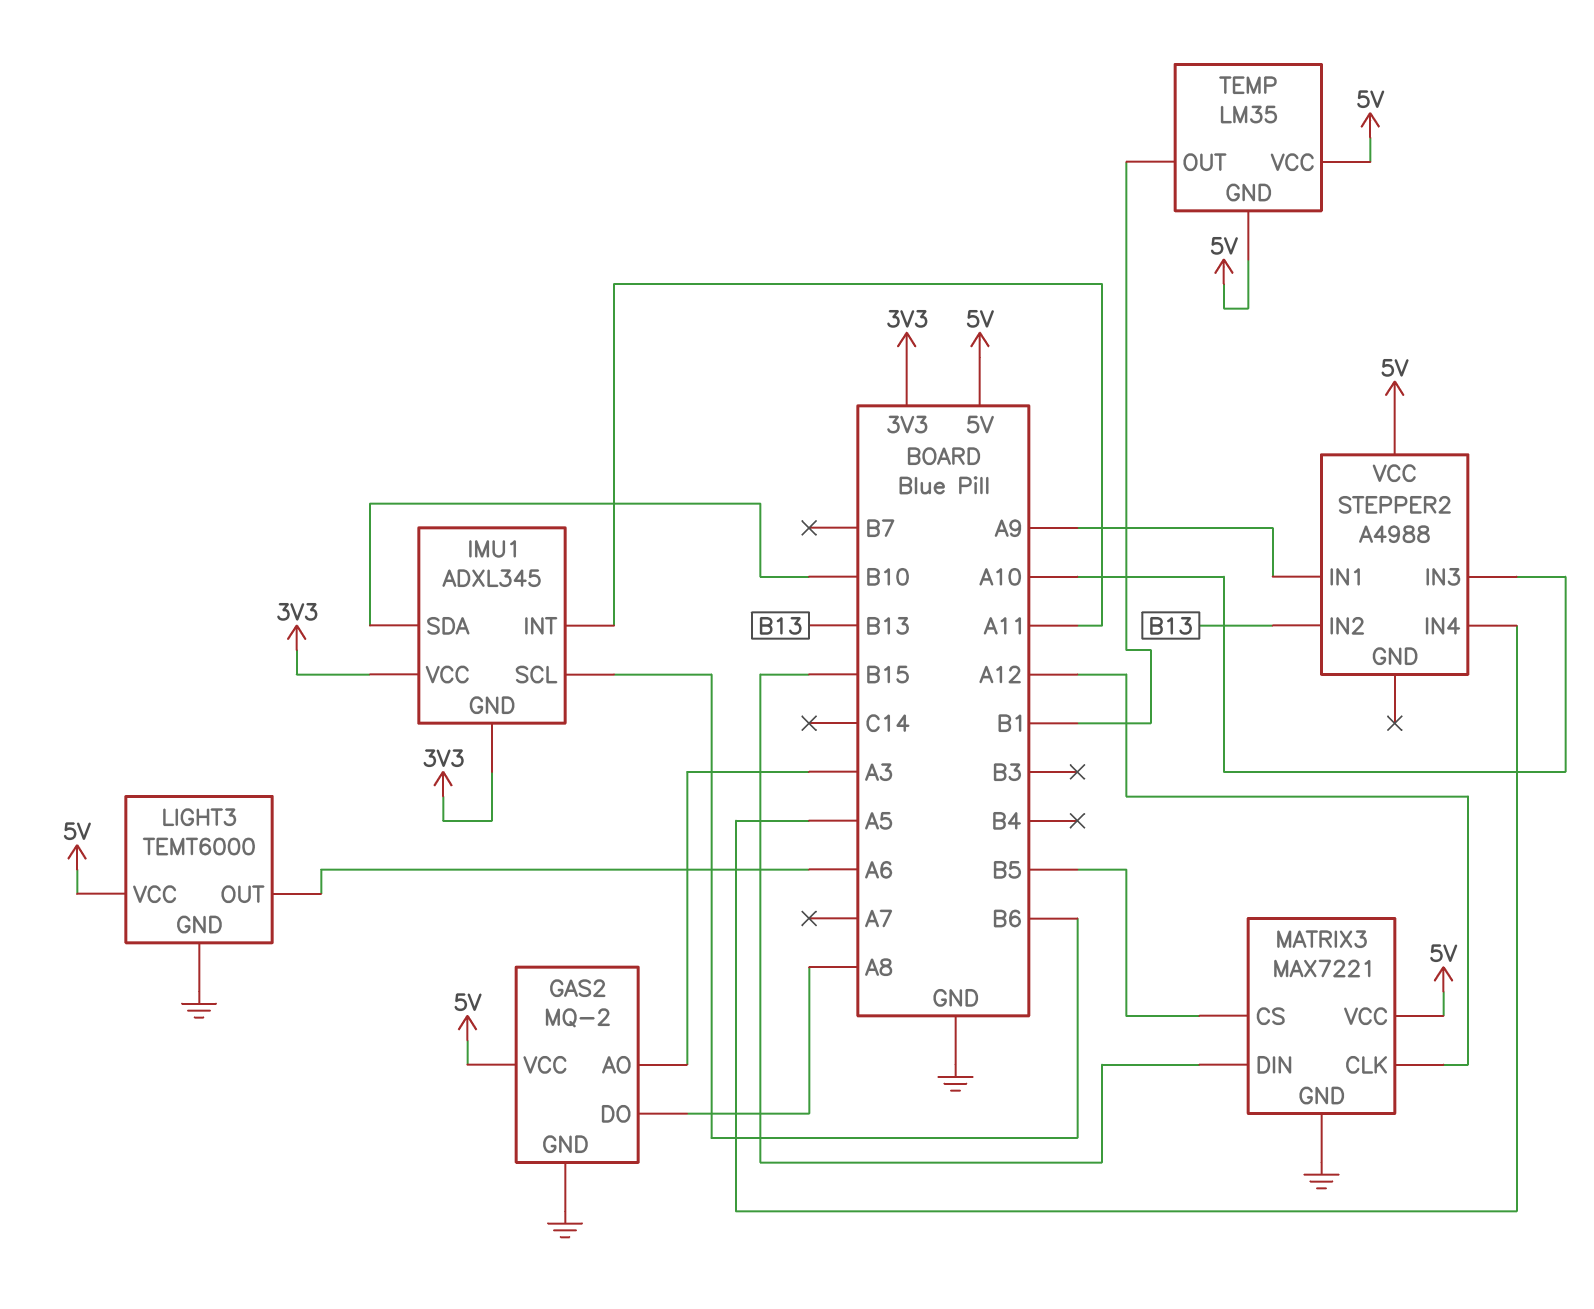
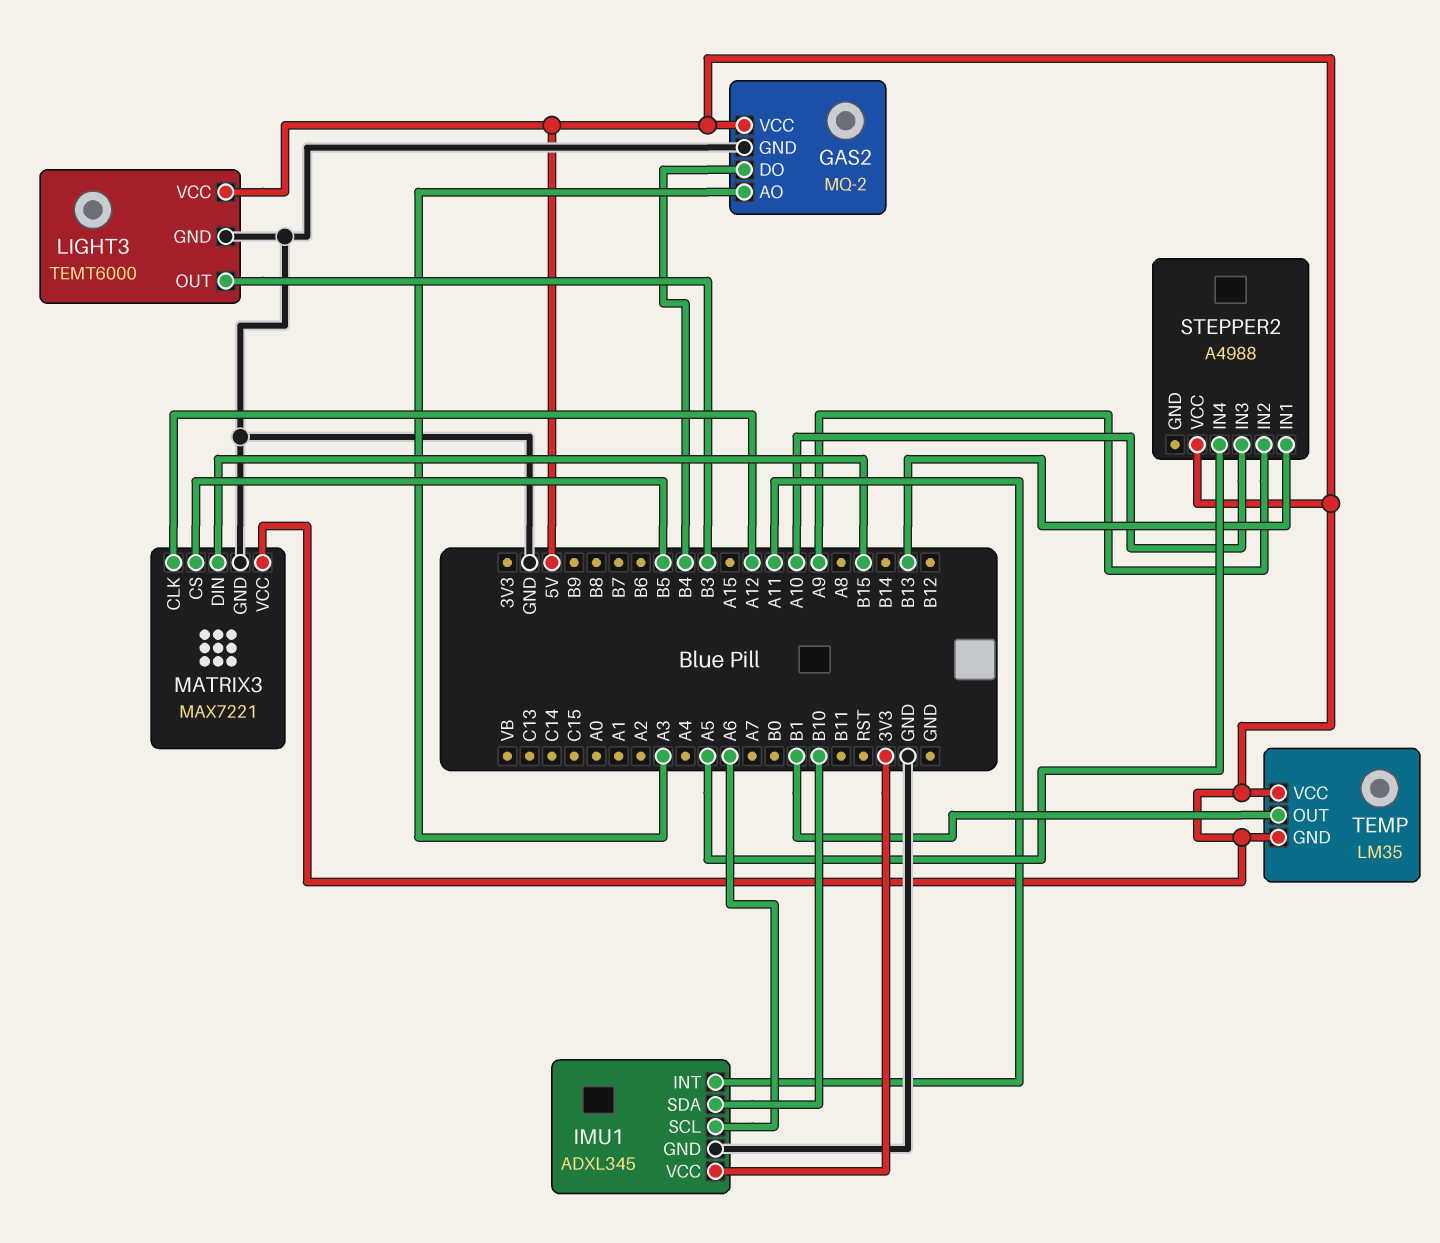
GAS2 pin DO: A8 -> B4
IMU1 pin GND: 3V3 -> GND
IMU1 pin SCL: B6 -> A6
LIGHT3 pin OUT: A6 -> B3
STEPPER2 pin IN1: A9 -> B13
STEPPER2 pin IN2: B13 -> A9

